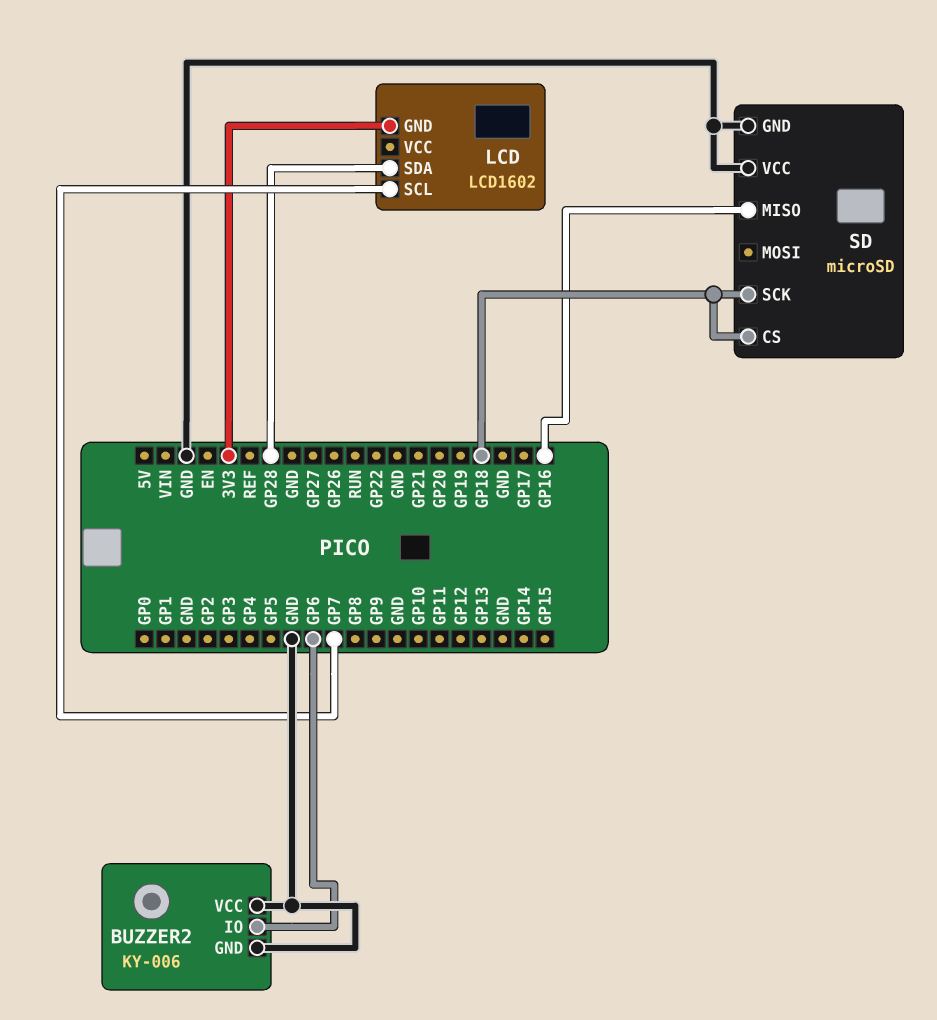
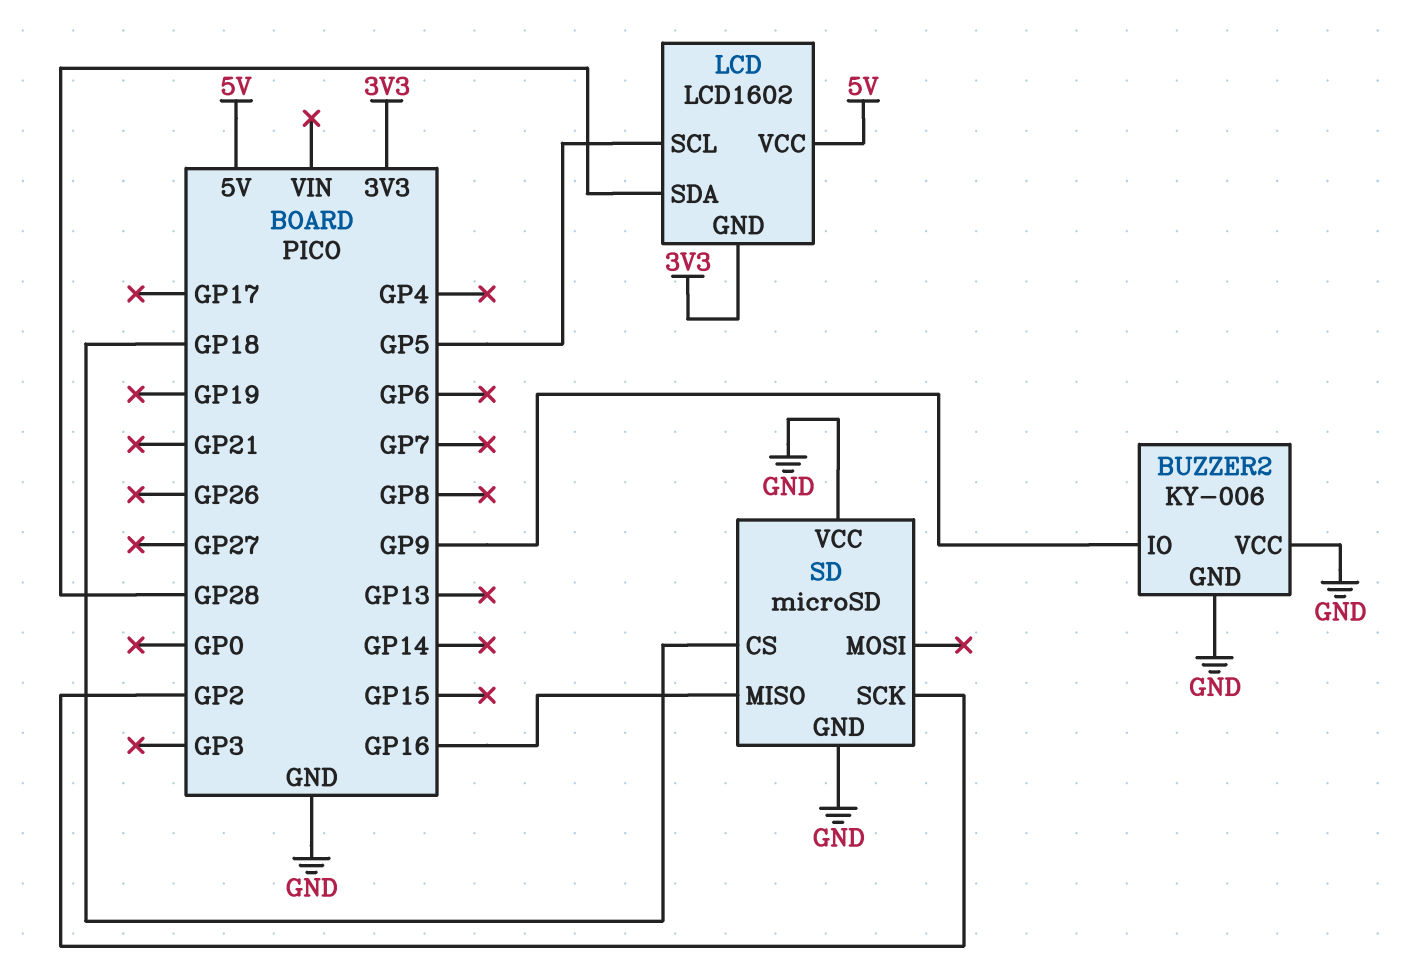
BUZZER2 pin IO: GP6 -> GP9
LCD pin SCL: GP7 -> GP5
LCD pin VCC: none -> 5V
SD pin SCK: GP18 -> GP2

